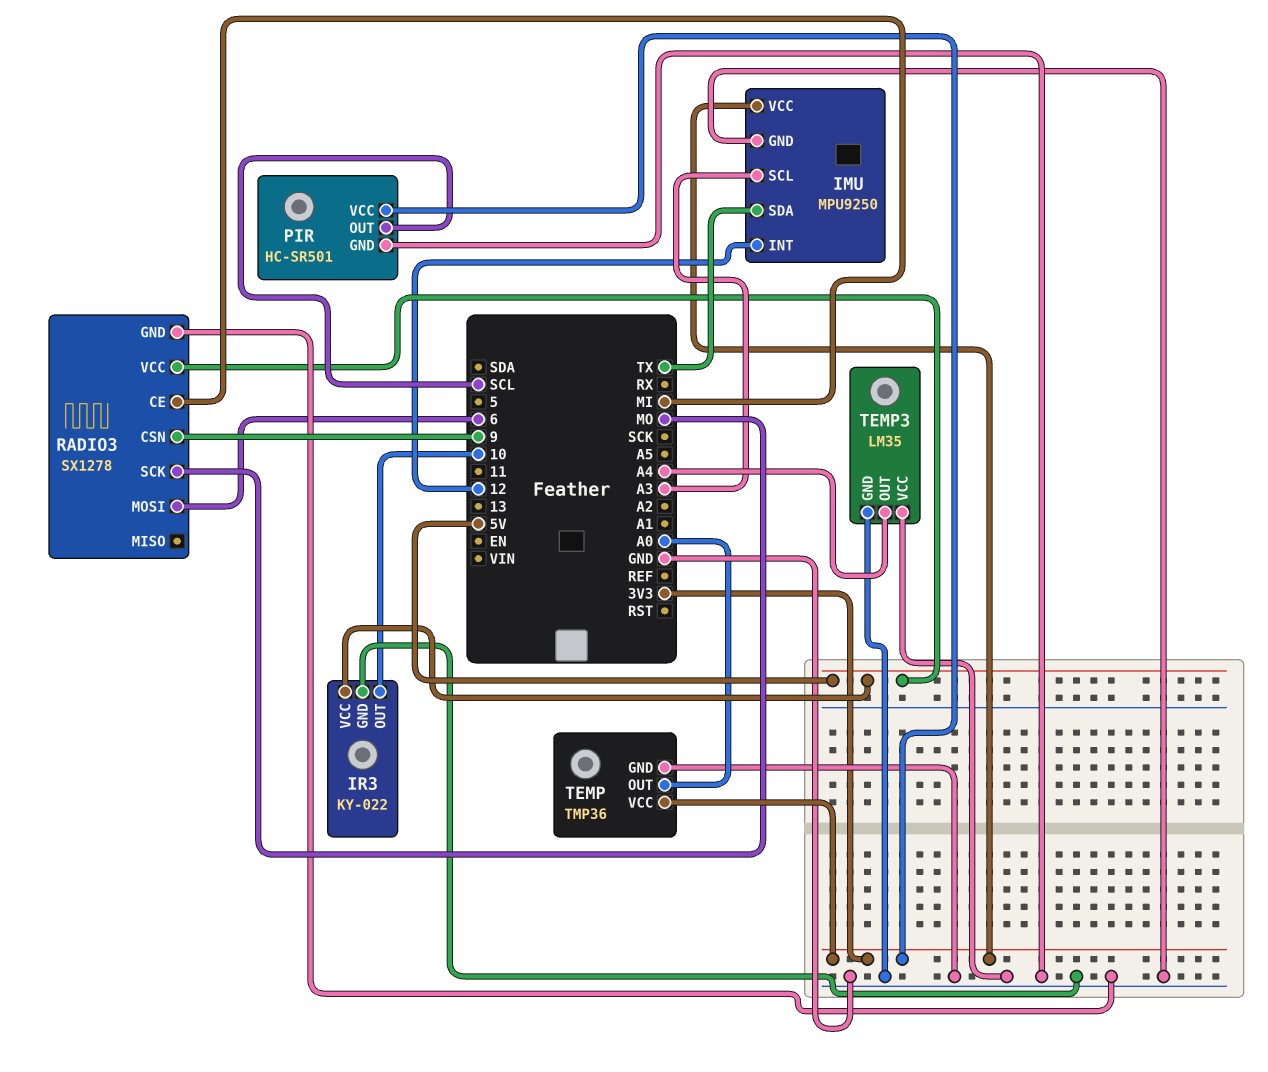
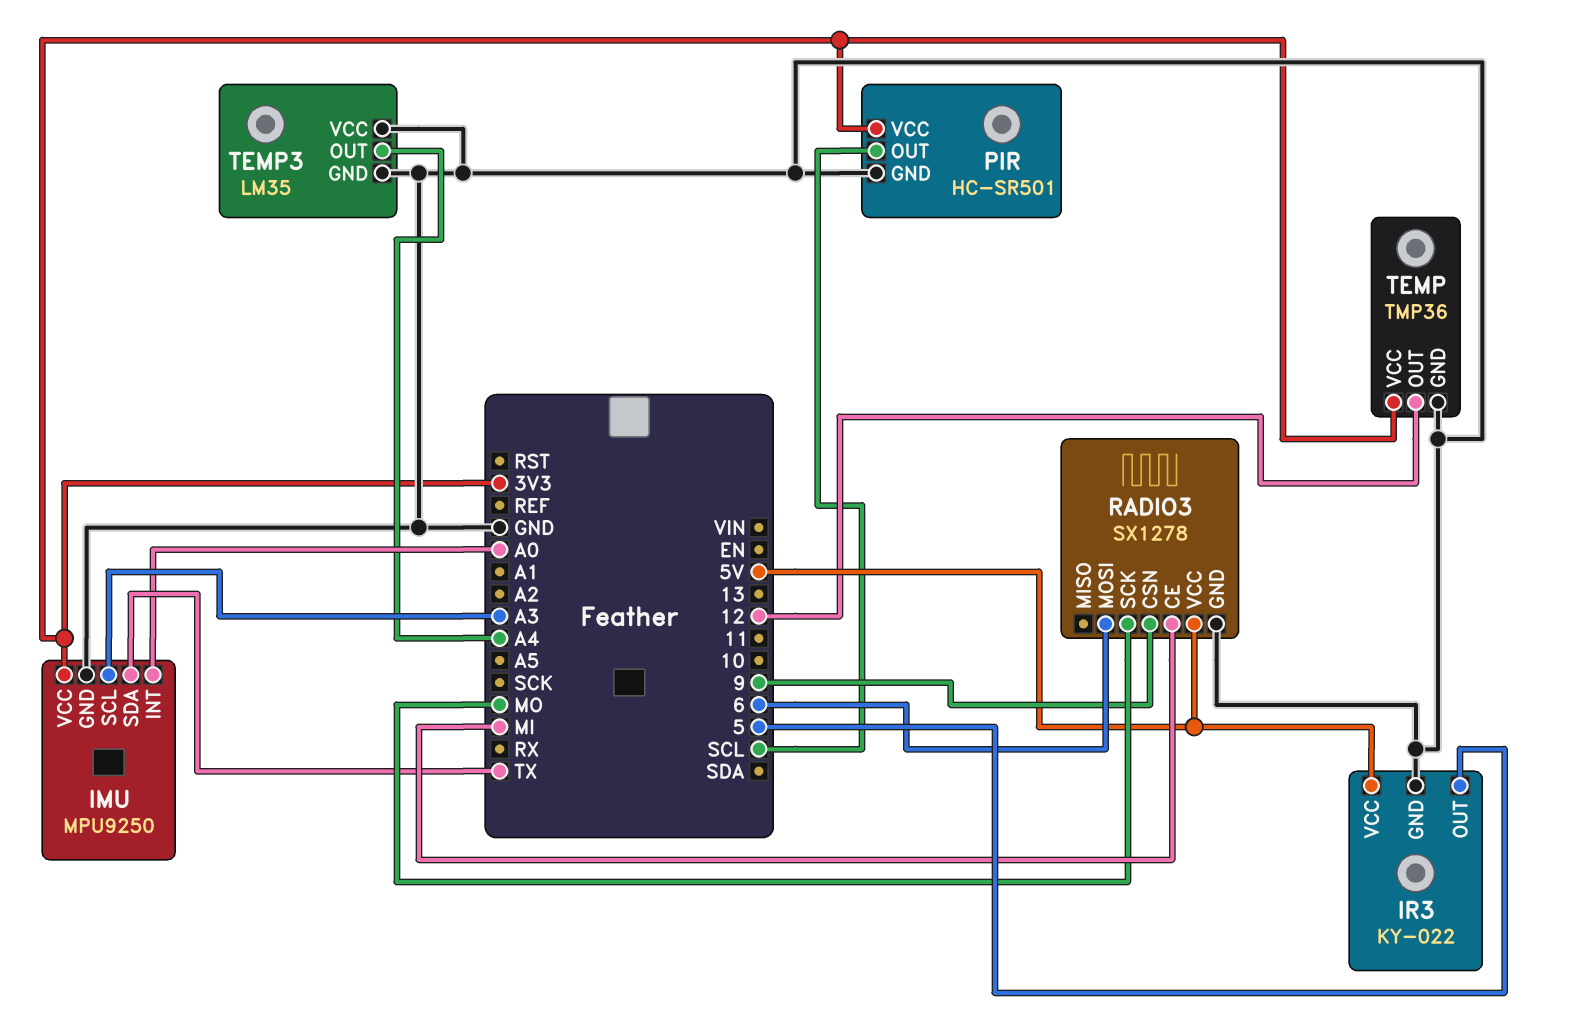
IMU pin INT: 12 -> A0
IR3 pin OUT: 10 -> 5
TEMP pin OUT: A0 -> 12

